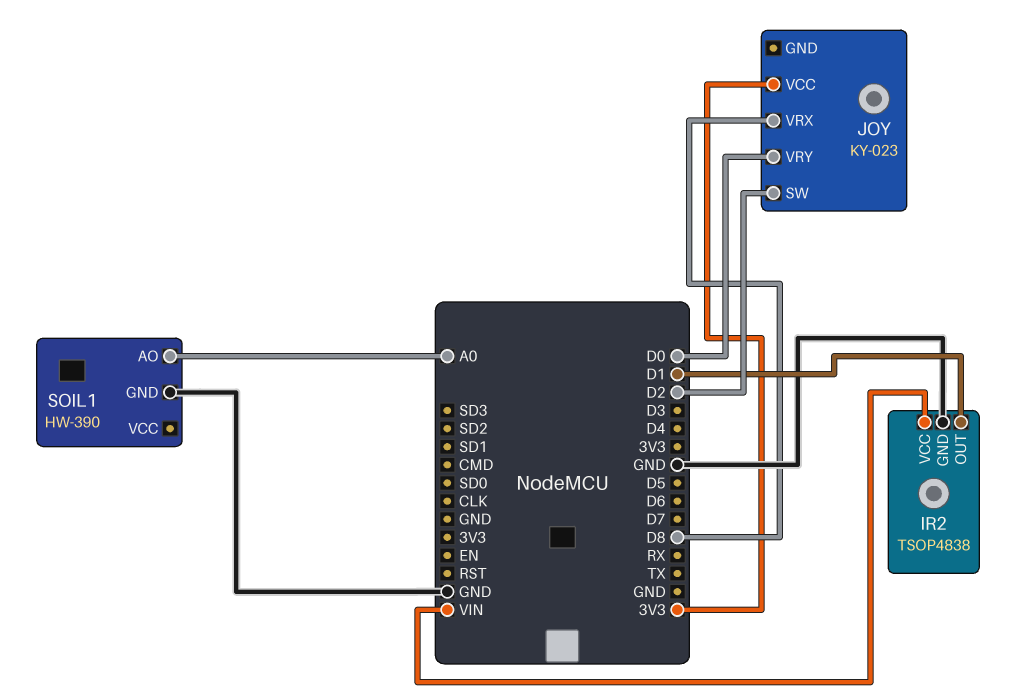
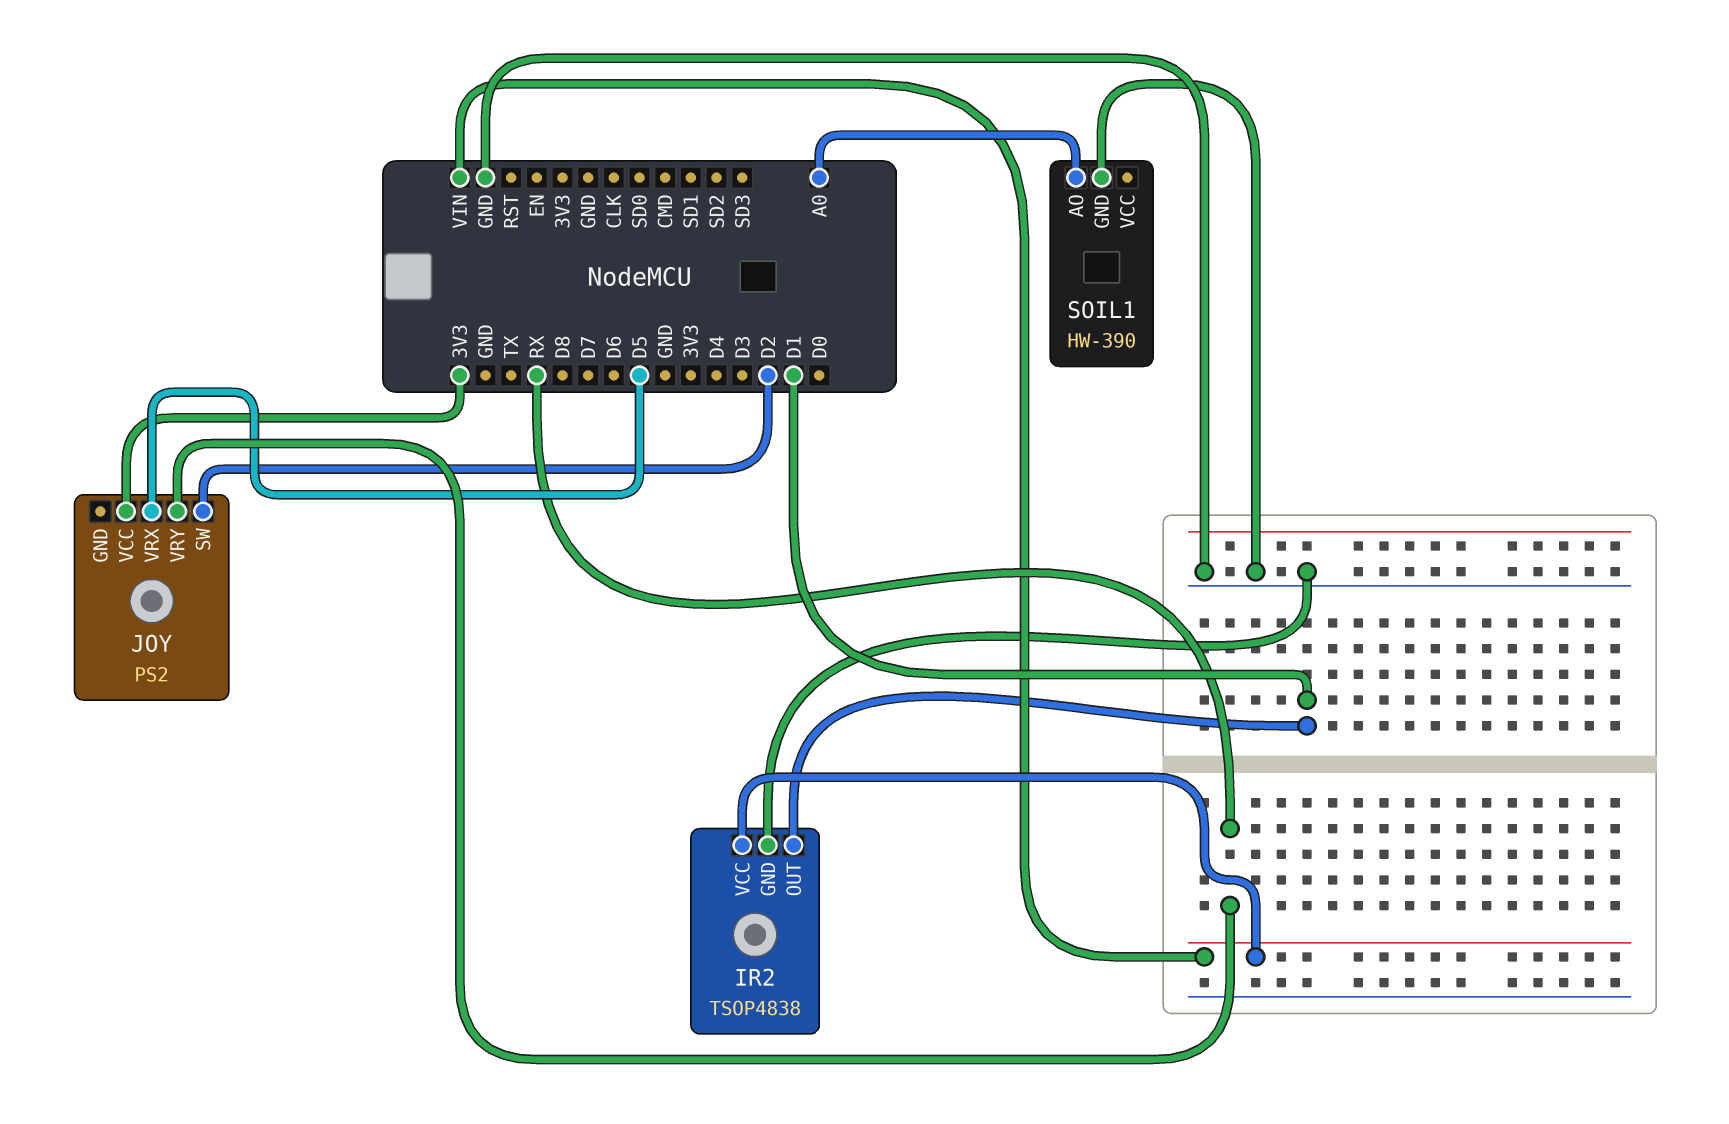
JOY: KY-023 -> PS2
JOY pin VRX: D8 -> D5
JOY pin VRY: D0 -> RX

